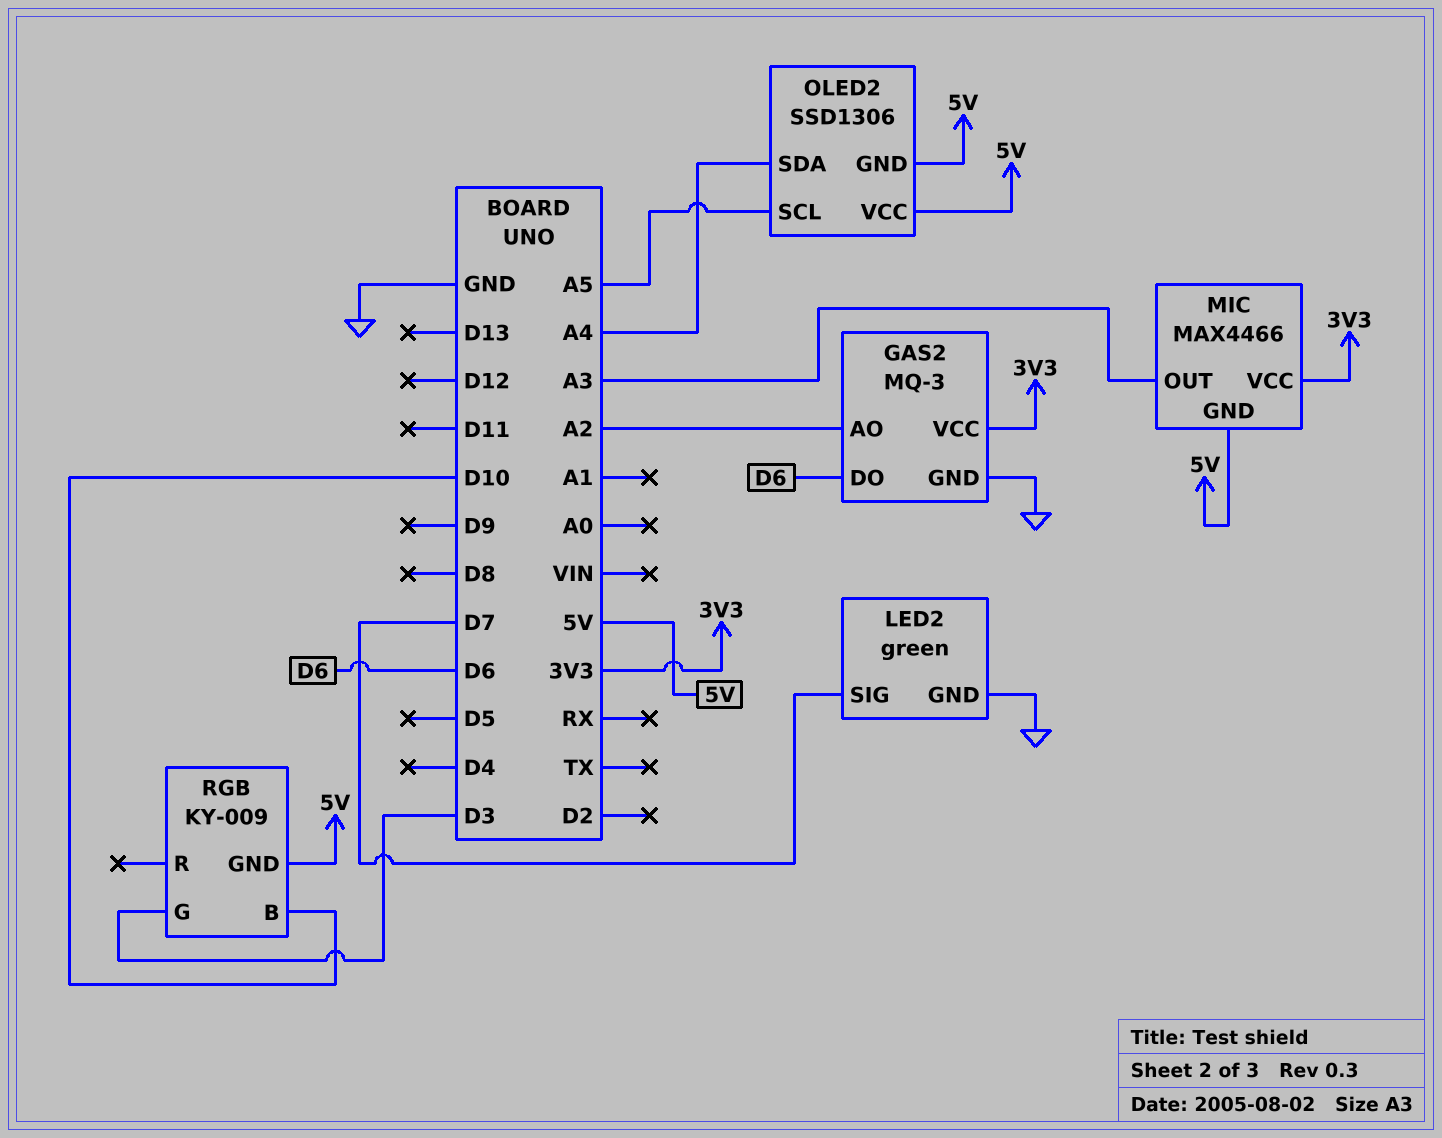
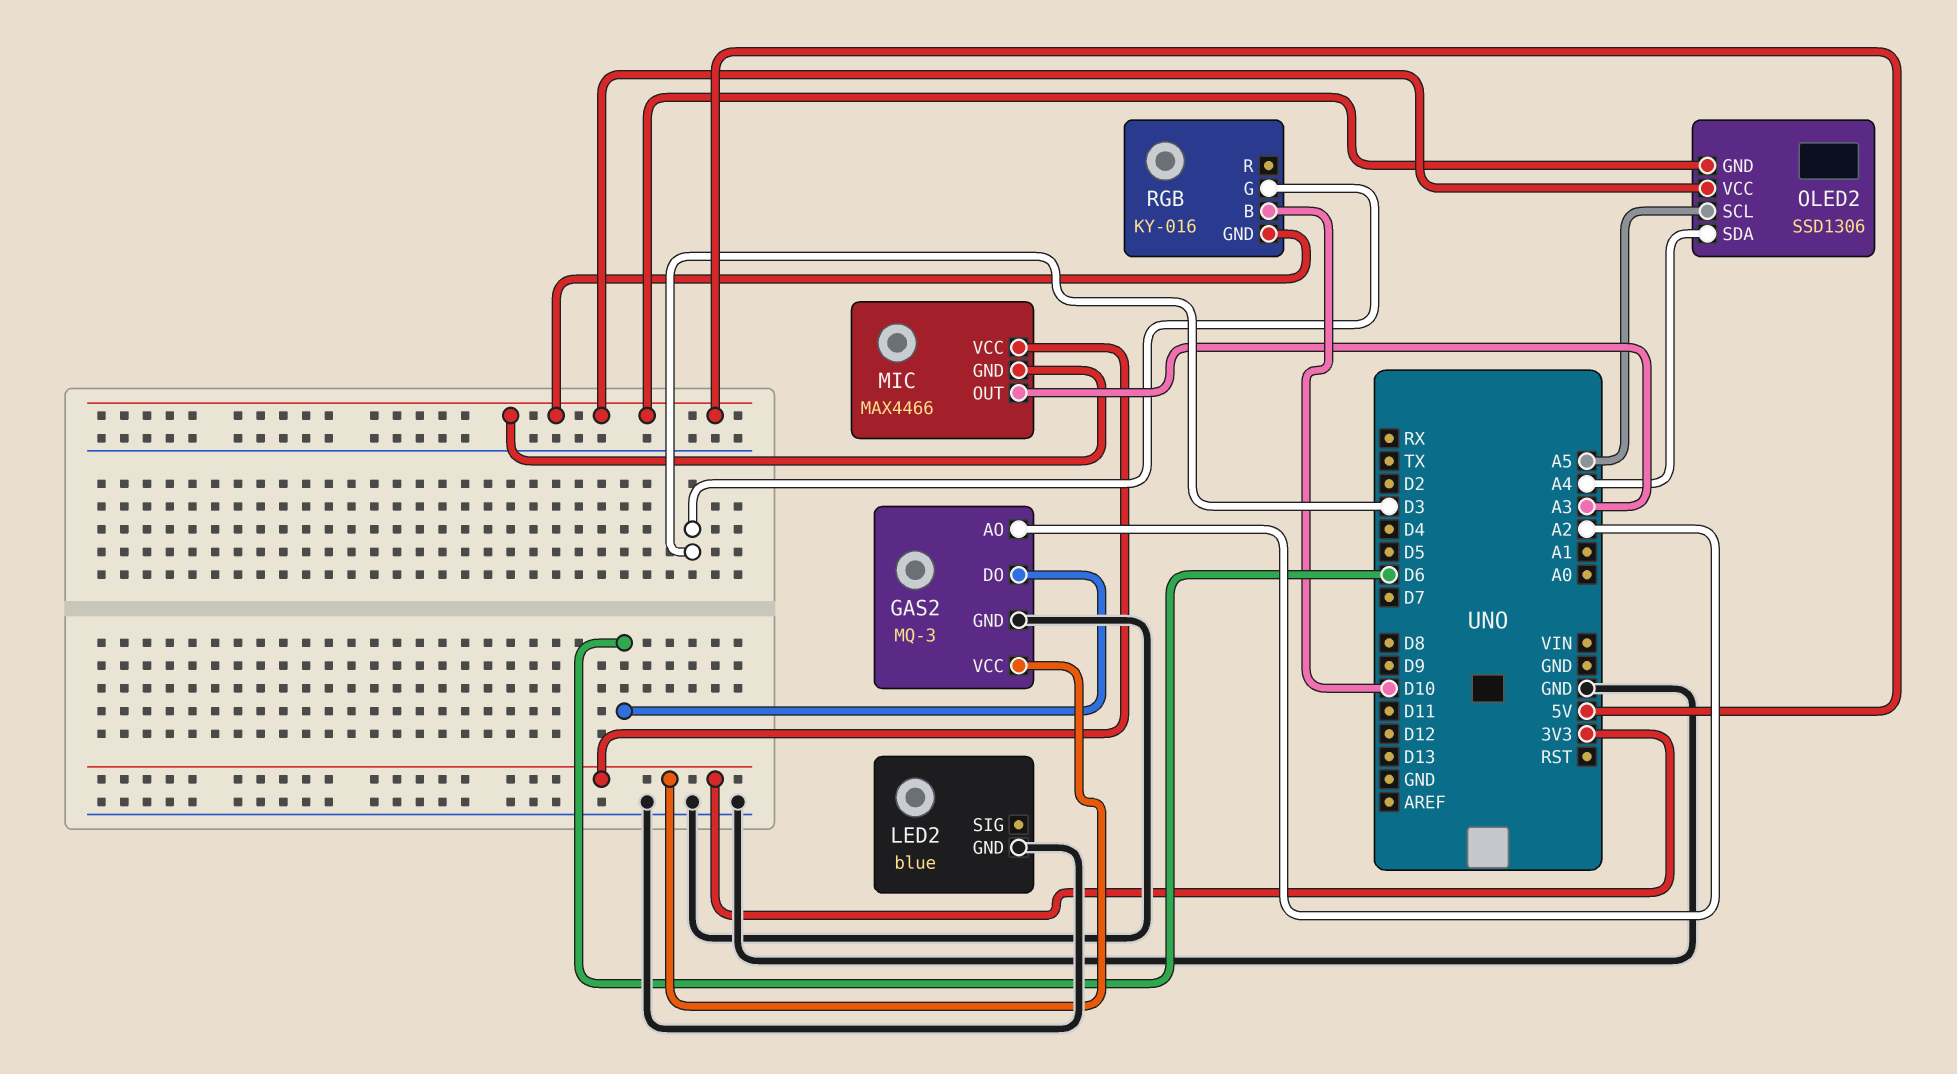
LED2: green -> blue
LED2 pin SIG: D7 -> none
RGB: KY-009 -> KY-016

